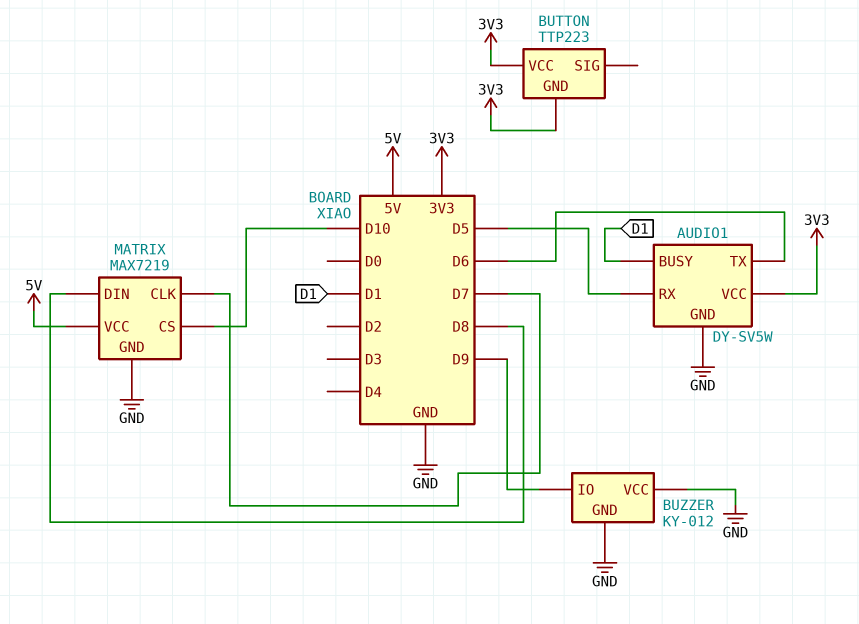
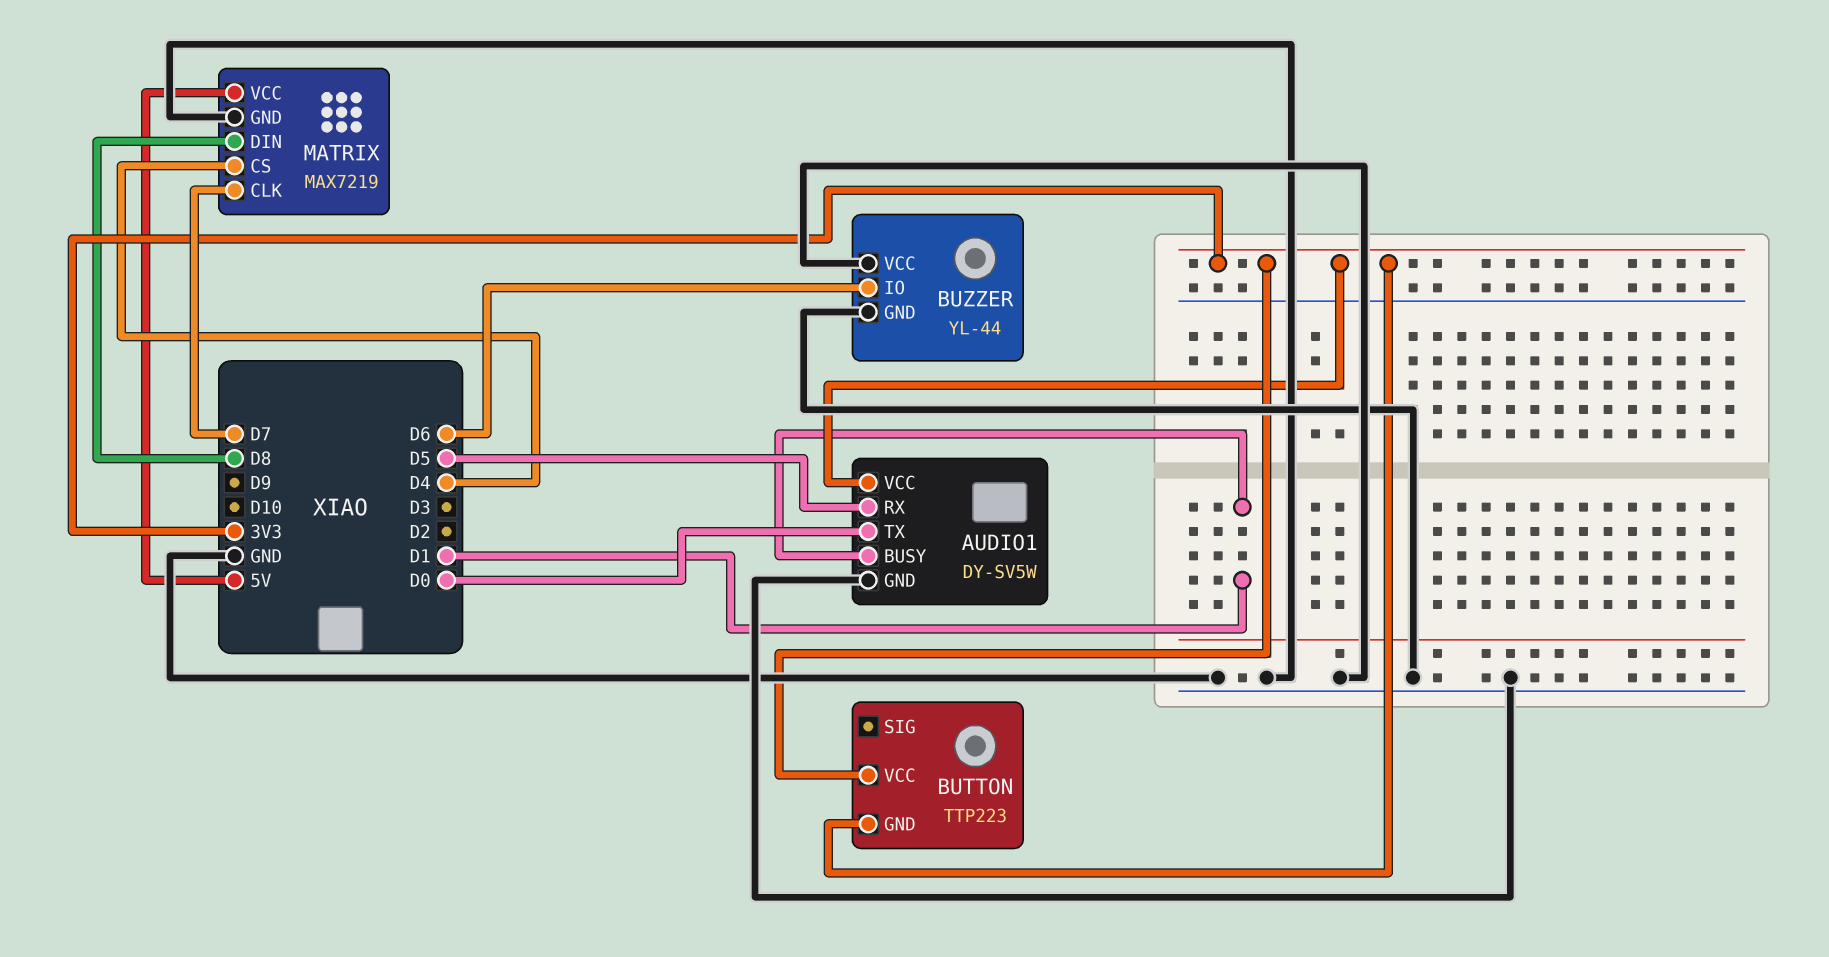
AUDIO1 pin TX: D6 -> D0
BUZZER: KY-012 -> YL-44
BUZZER pin IO: D9 -> D6
MATRIX pin CS: D10 -> D4

